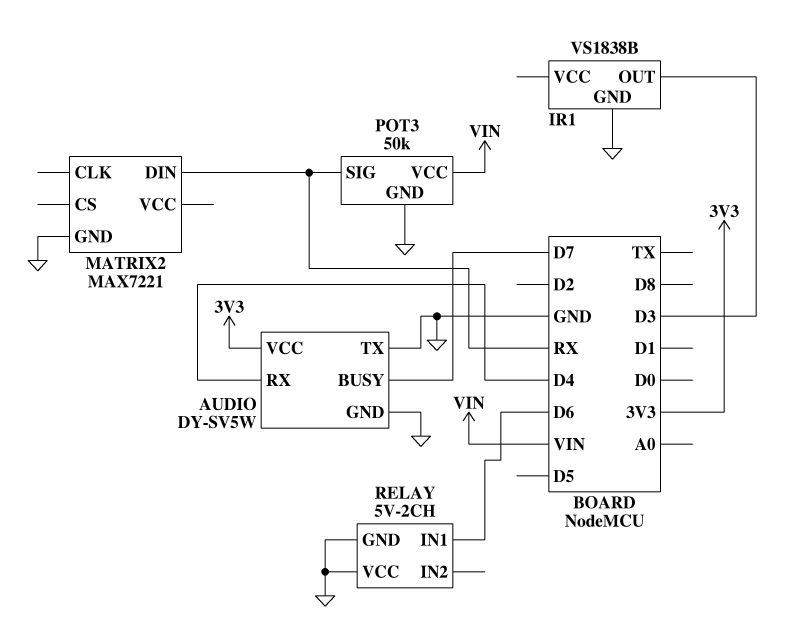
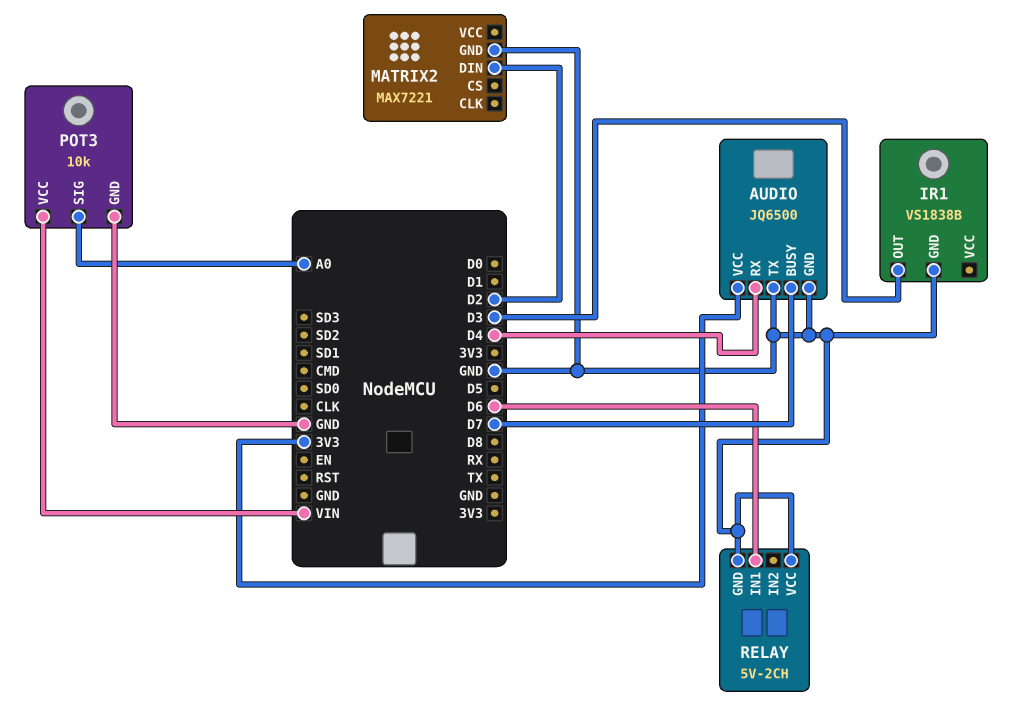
AUDIO: DY-SV5W -> JQ6500
MATRIX2 pin DIN: RX -> D2
POT3: 50k -> 10k
POT3 pin SIG: RX -> A0

